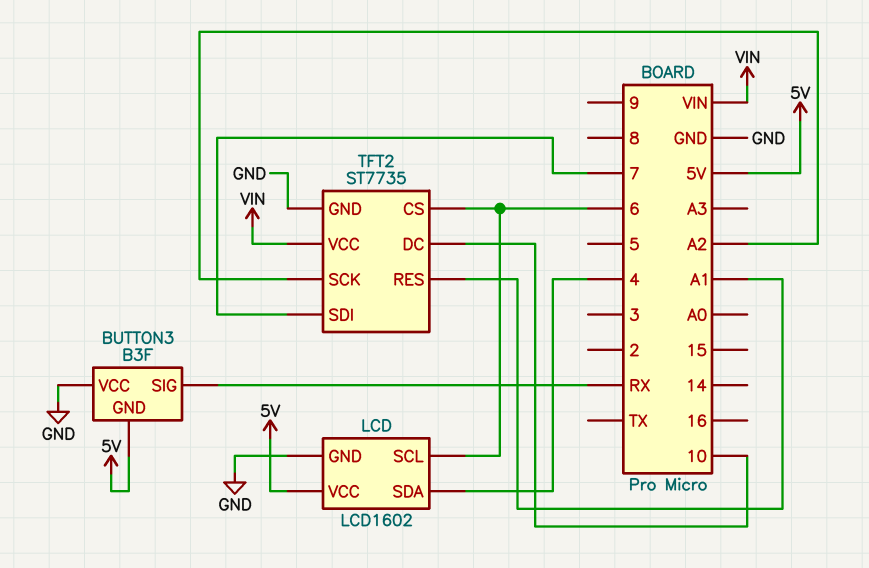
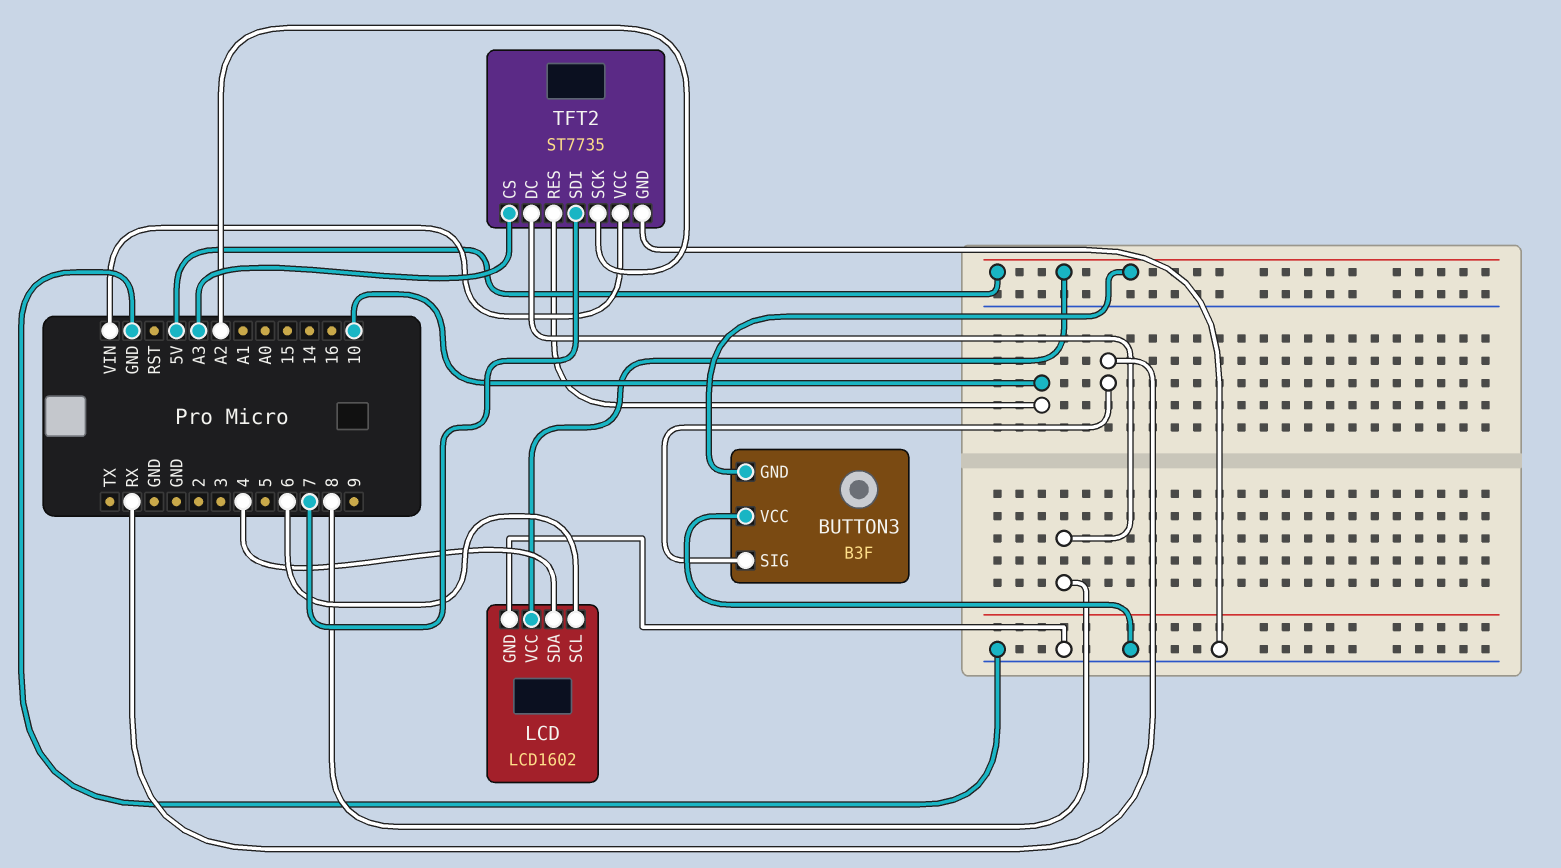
TFT2 pin CS: 6 -> A3
TFT2 pin DC: 10 -> 8
TFT2 pin RES: A1 -> 10

